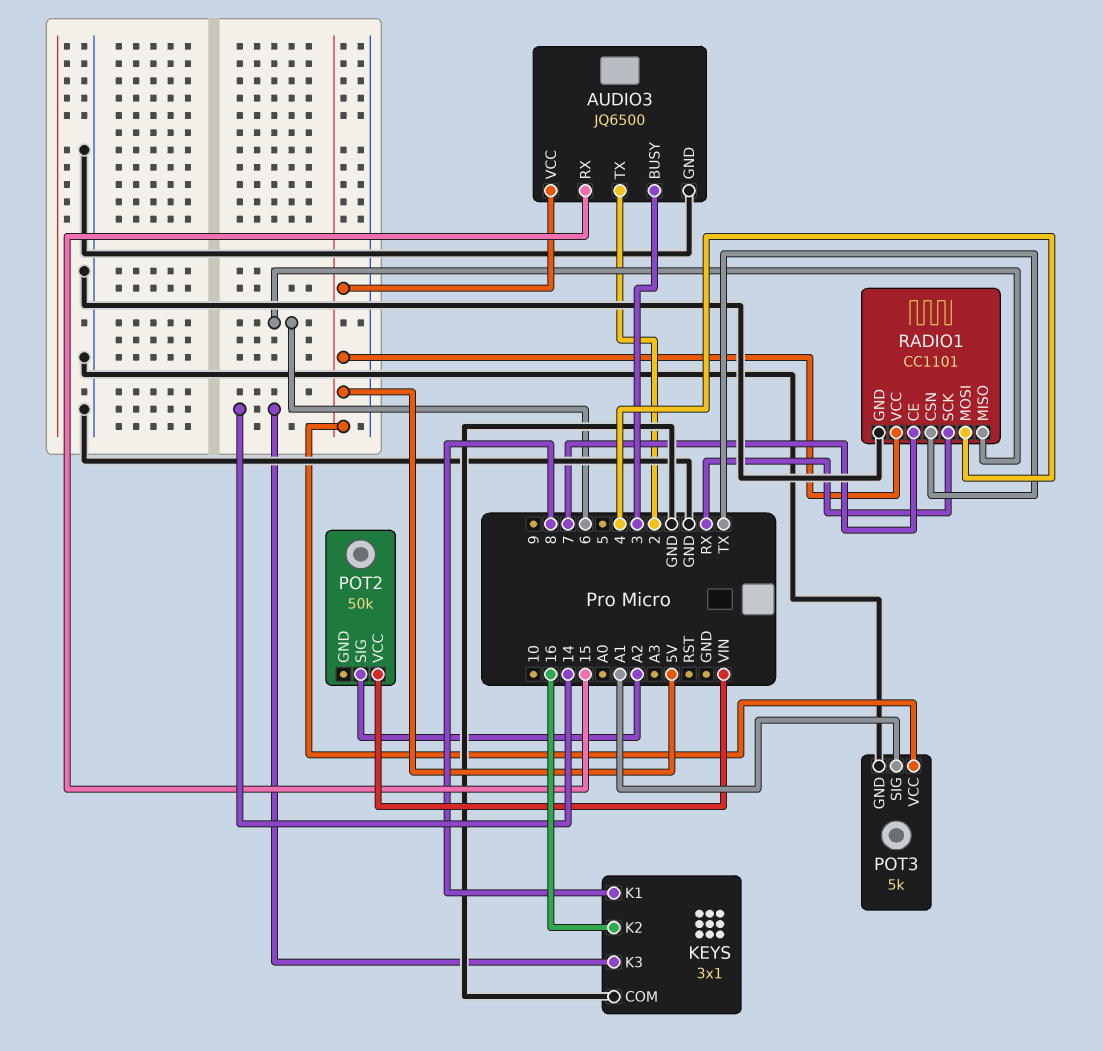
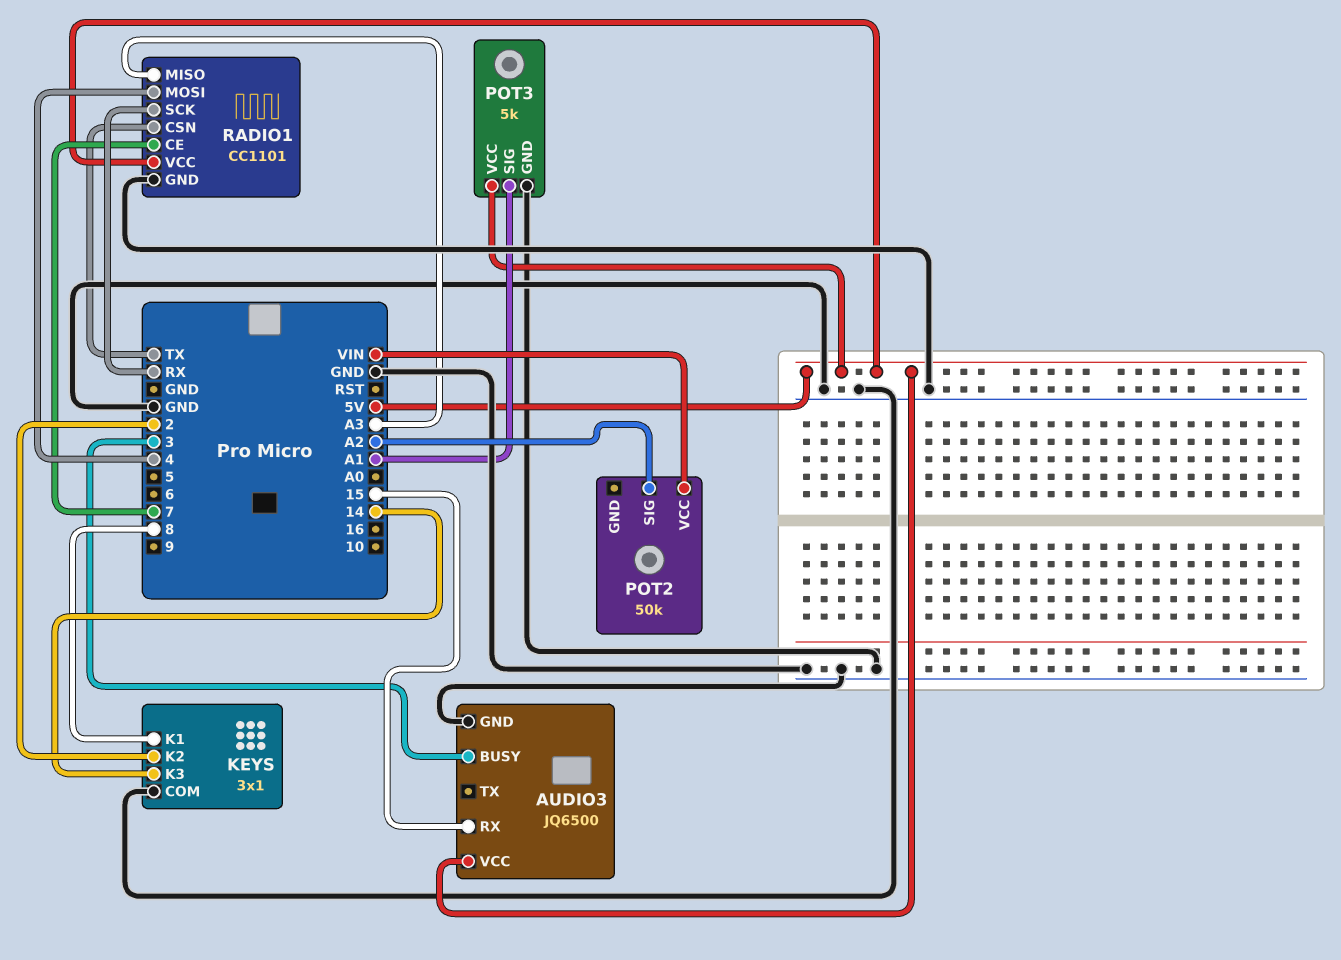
AUDIO3 pin TX: 2 -> none
KEYS pin K2: 16 -> 2
RADIO1 pin MISO: 6 -> A3

